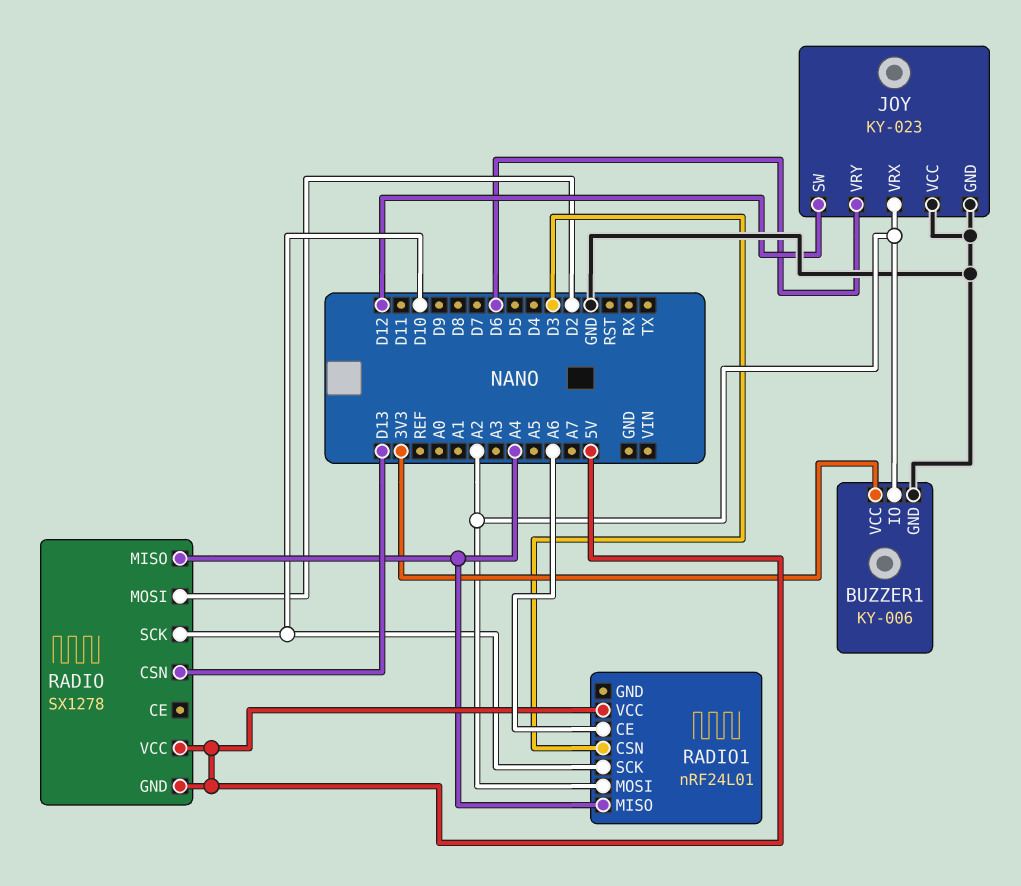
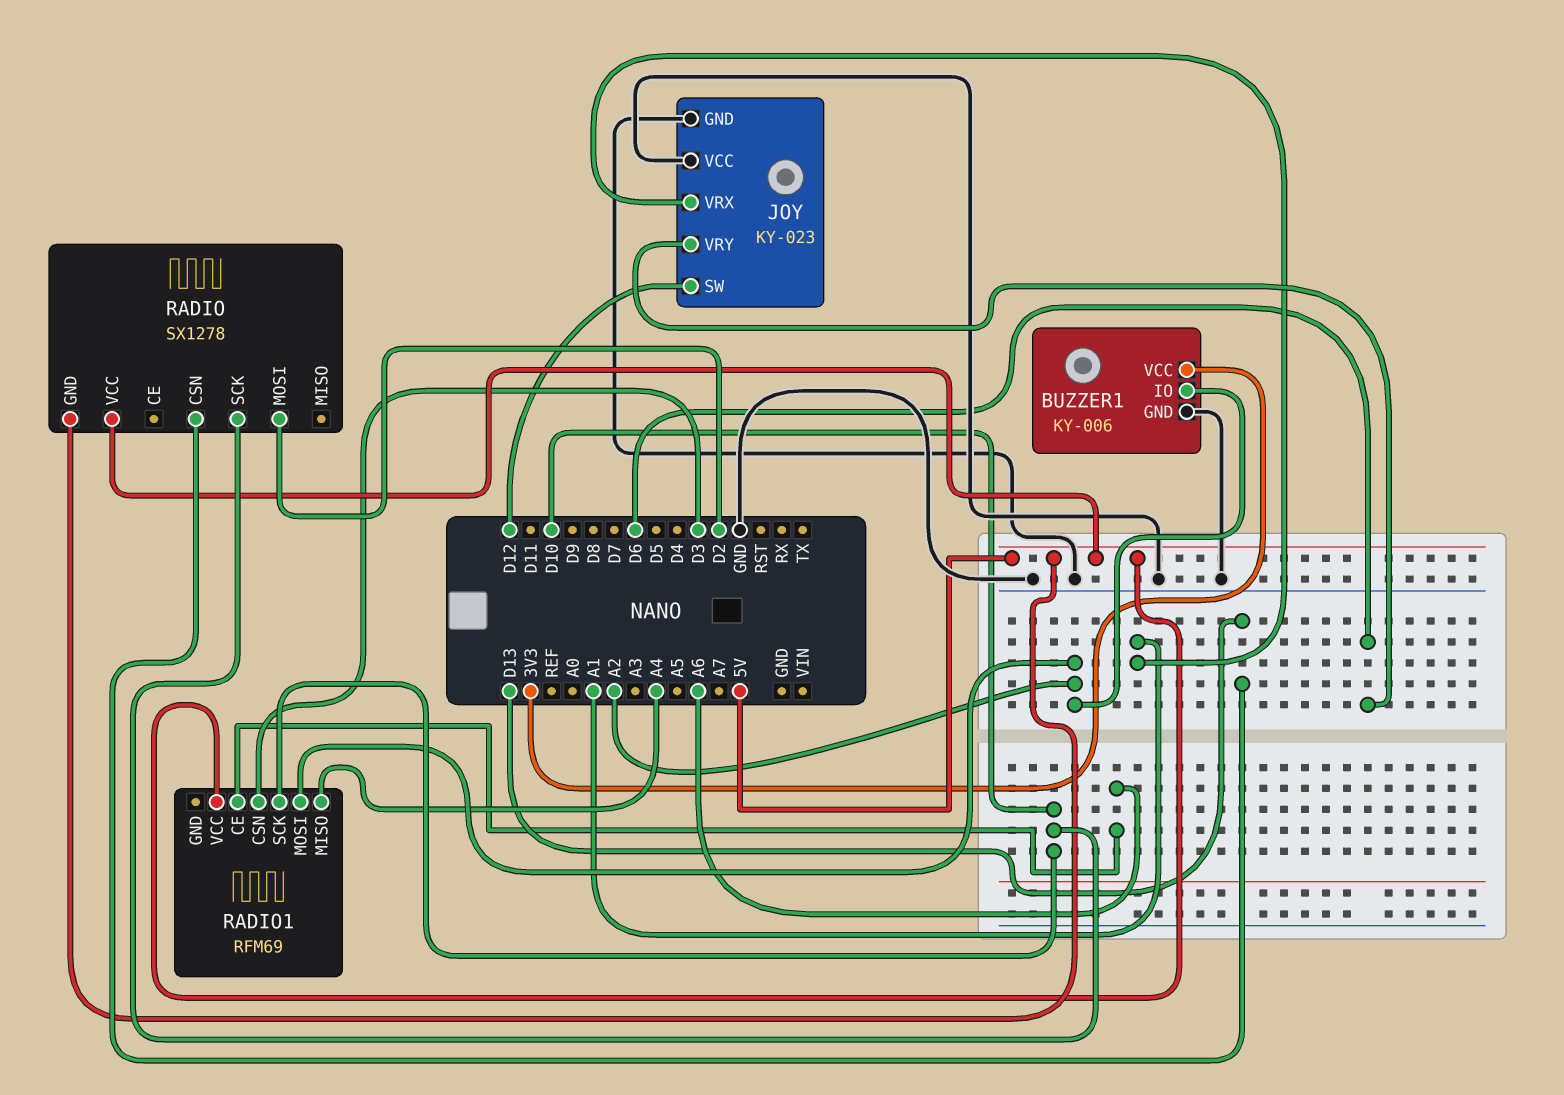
JOY pin VRX: A2 -> A1
RADIO pin MISO: A4 -> none
RADIO1: nRF24L01 -> RFM69

